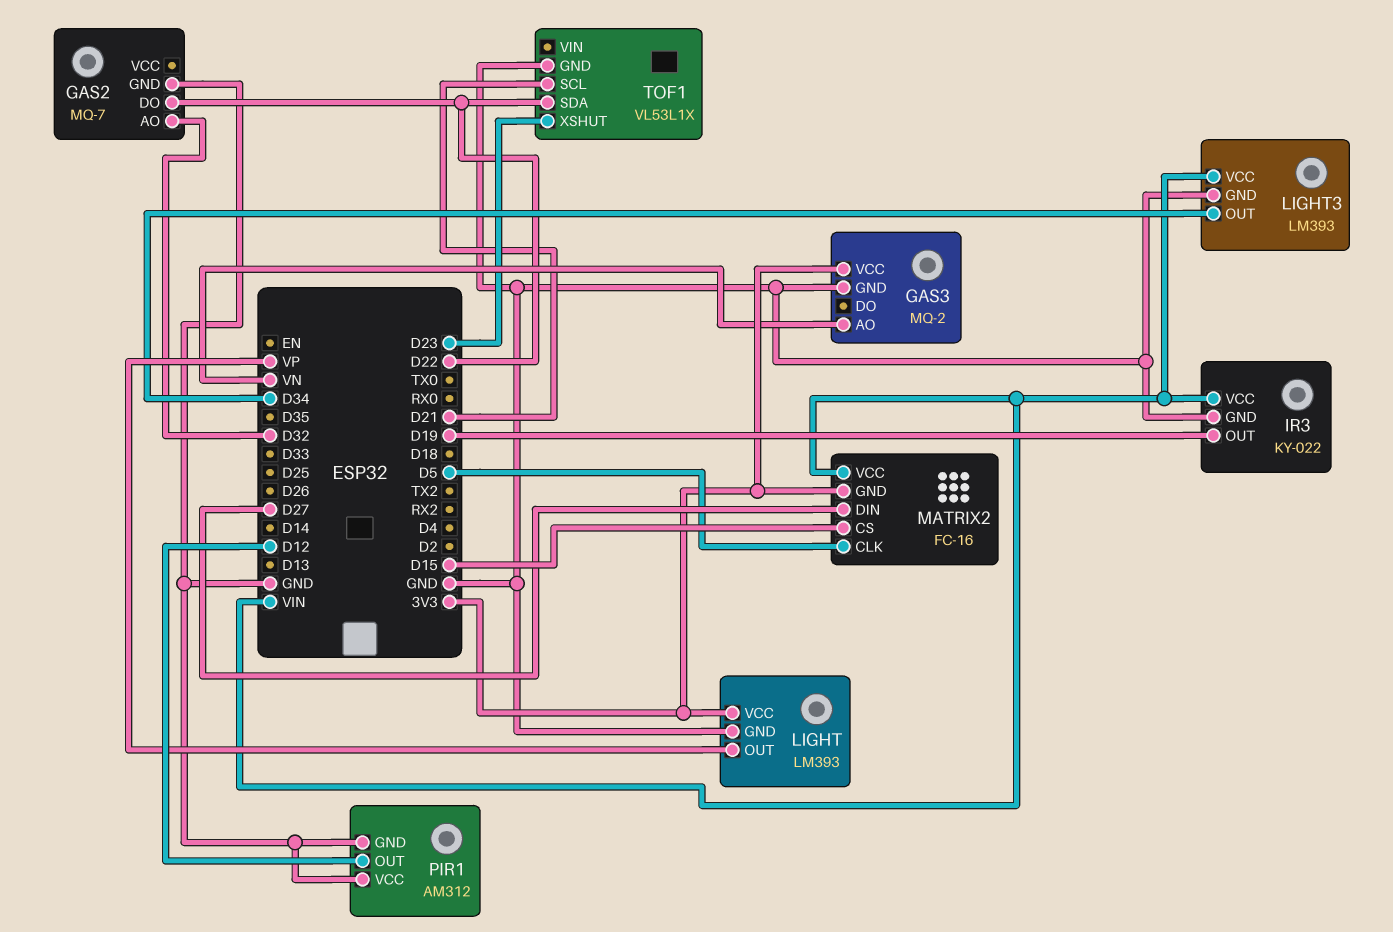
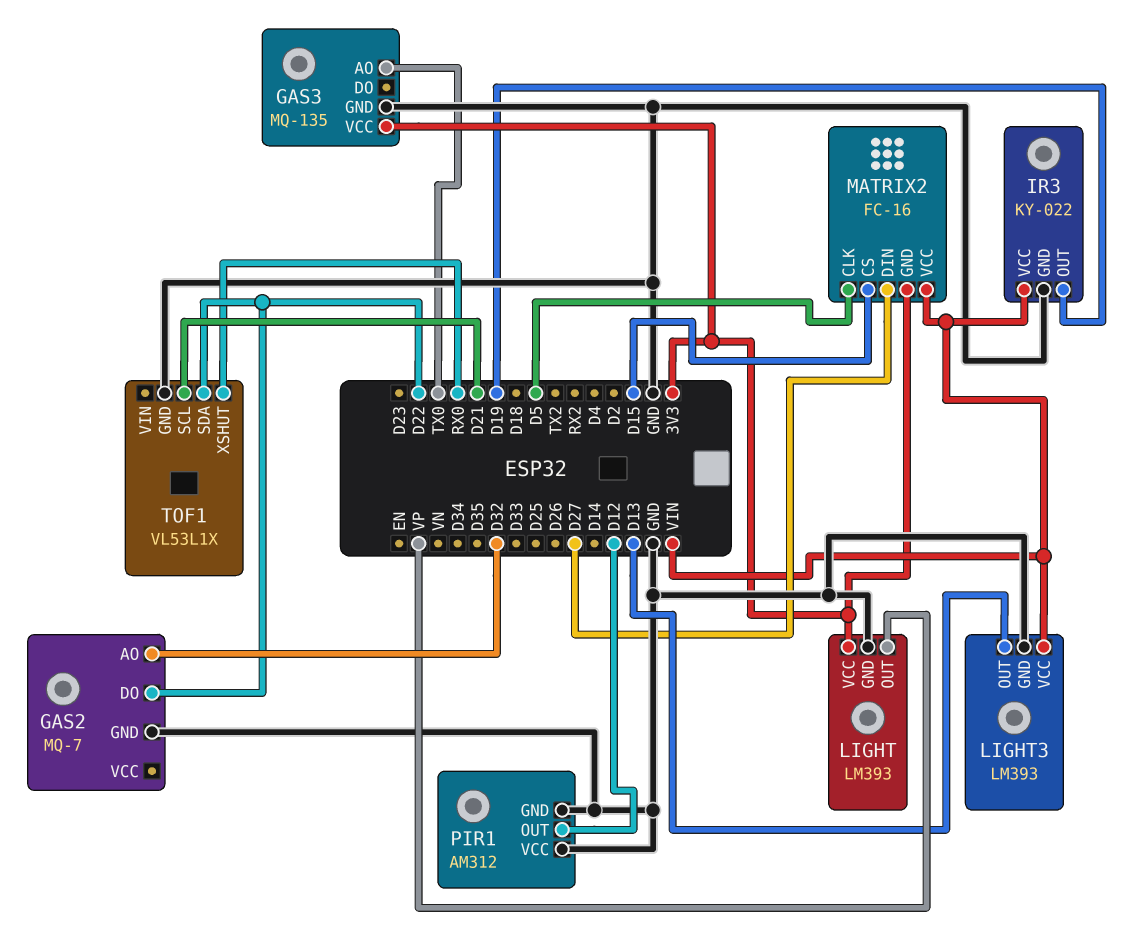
GAS3: MQ-2 -> MQ-135
GAS3 pin AO: VN -> TX0
LIGHT3 pin OUT: D34 -> D13
TOF1 pin XSHUT: D23 -> RX0

